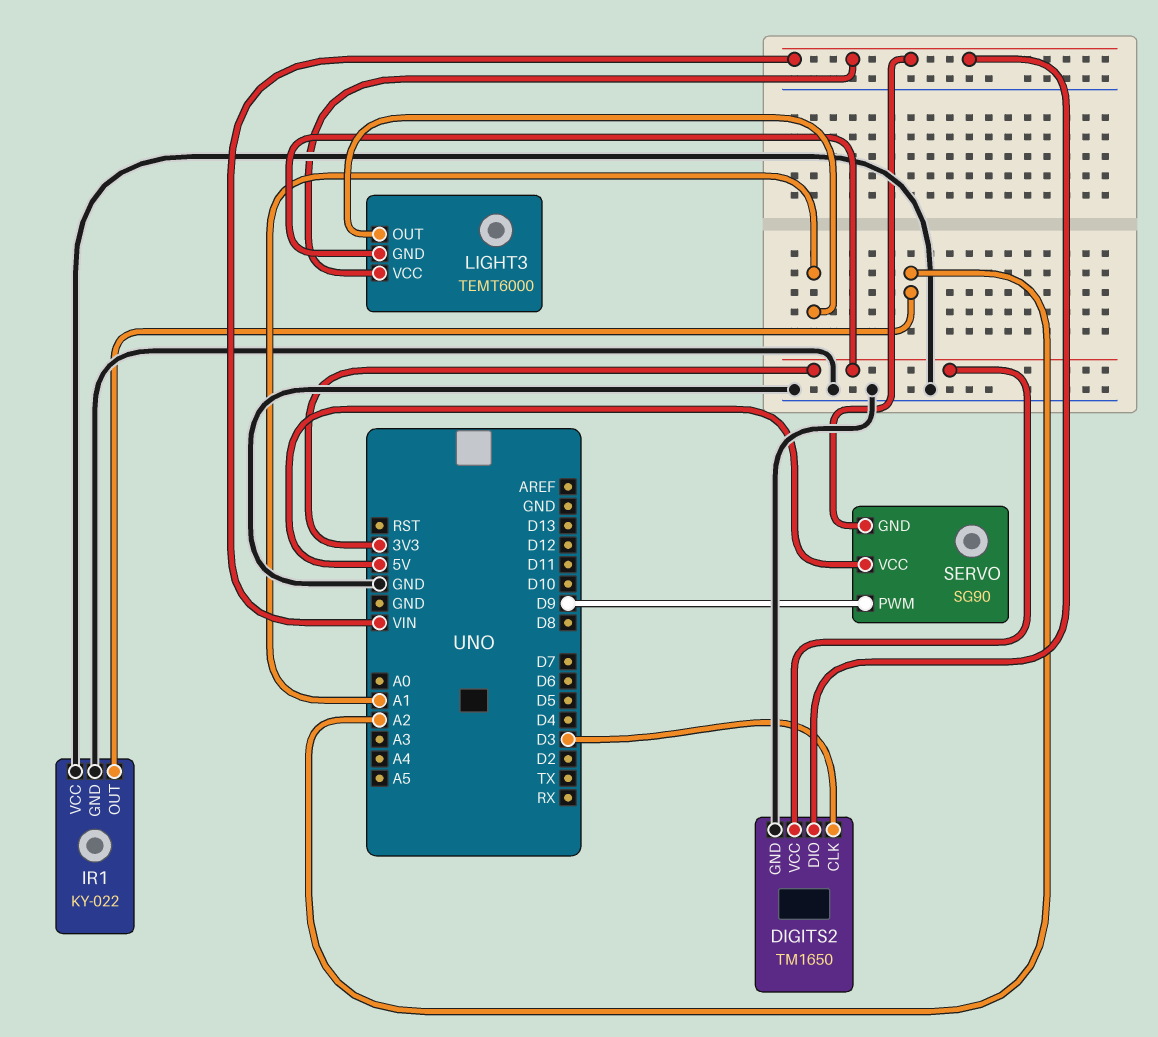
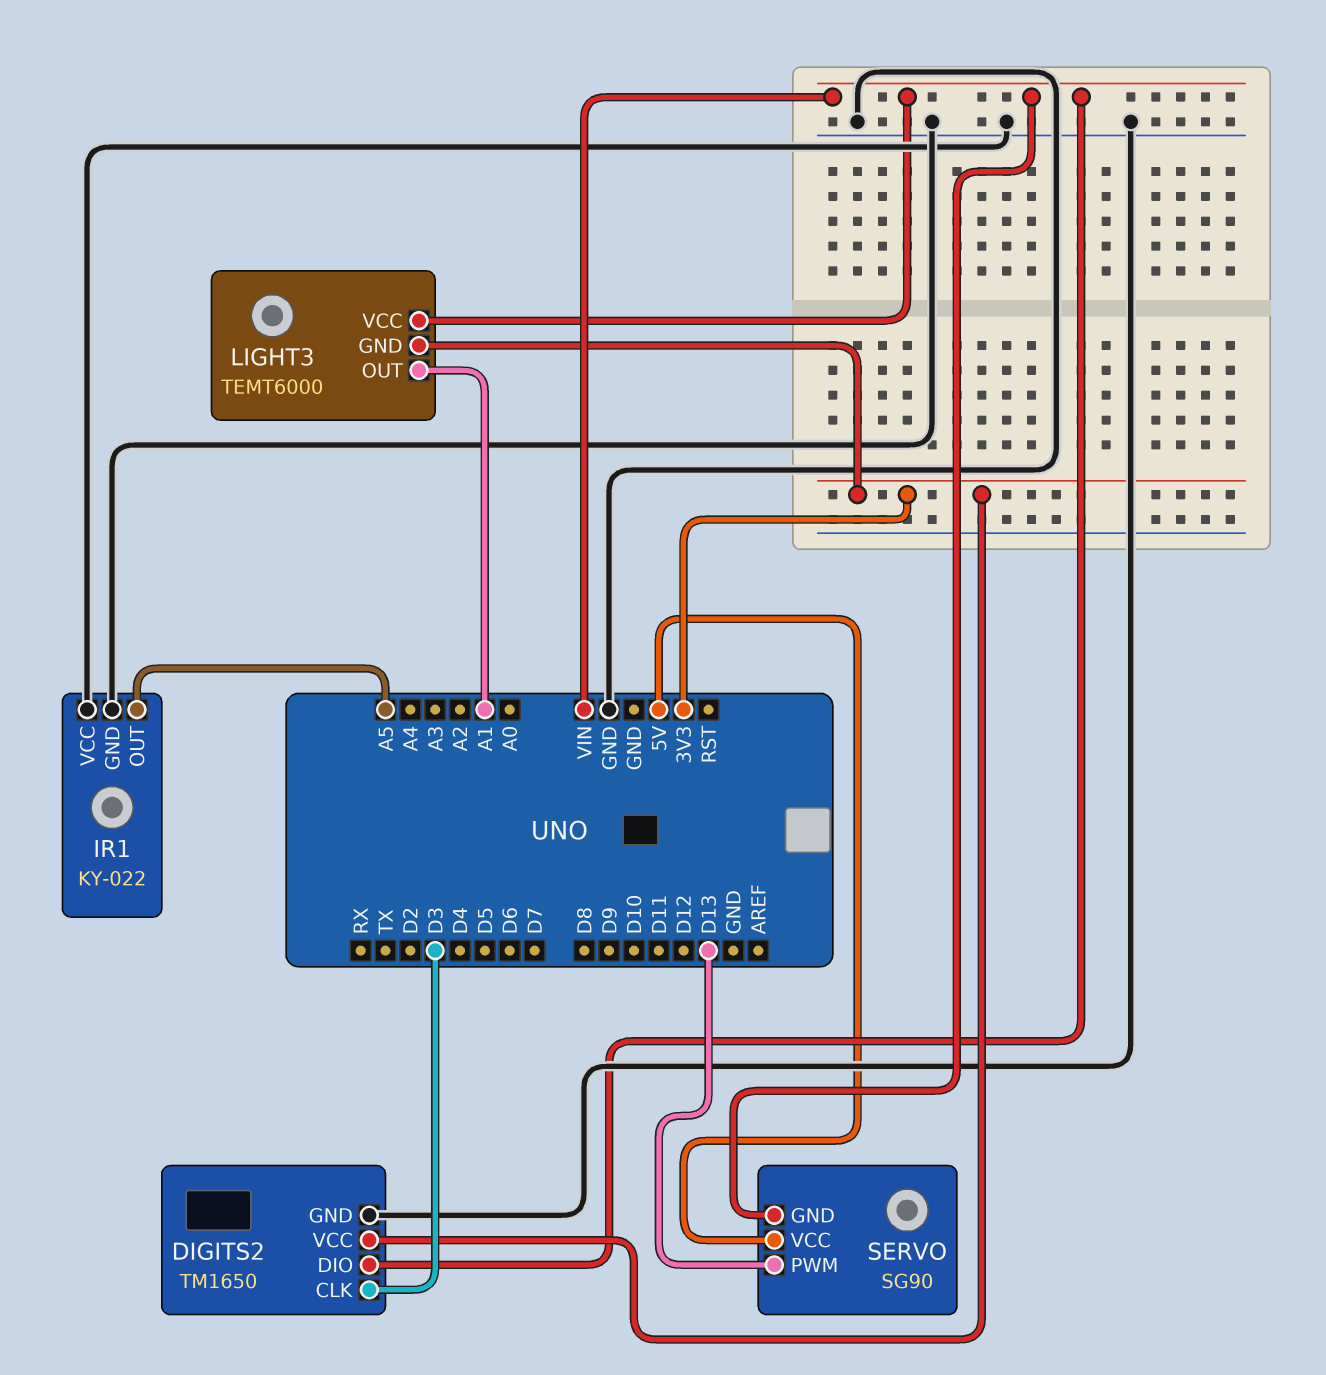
IR1 pin OUT: A2 -> A5
SERVO pin PWM: D9 -> D13

